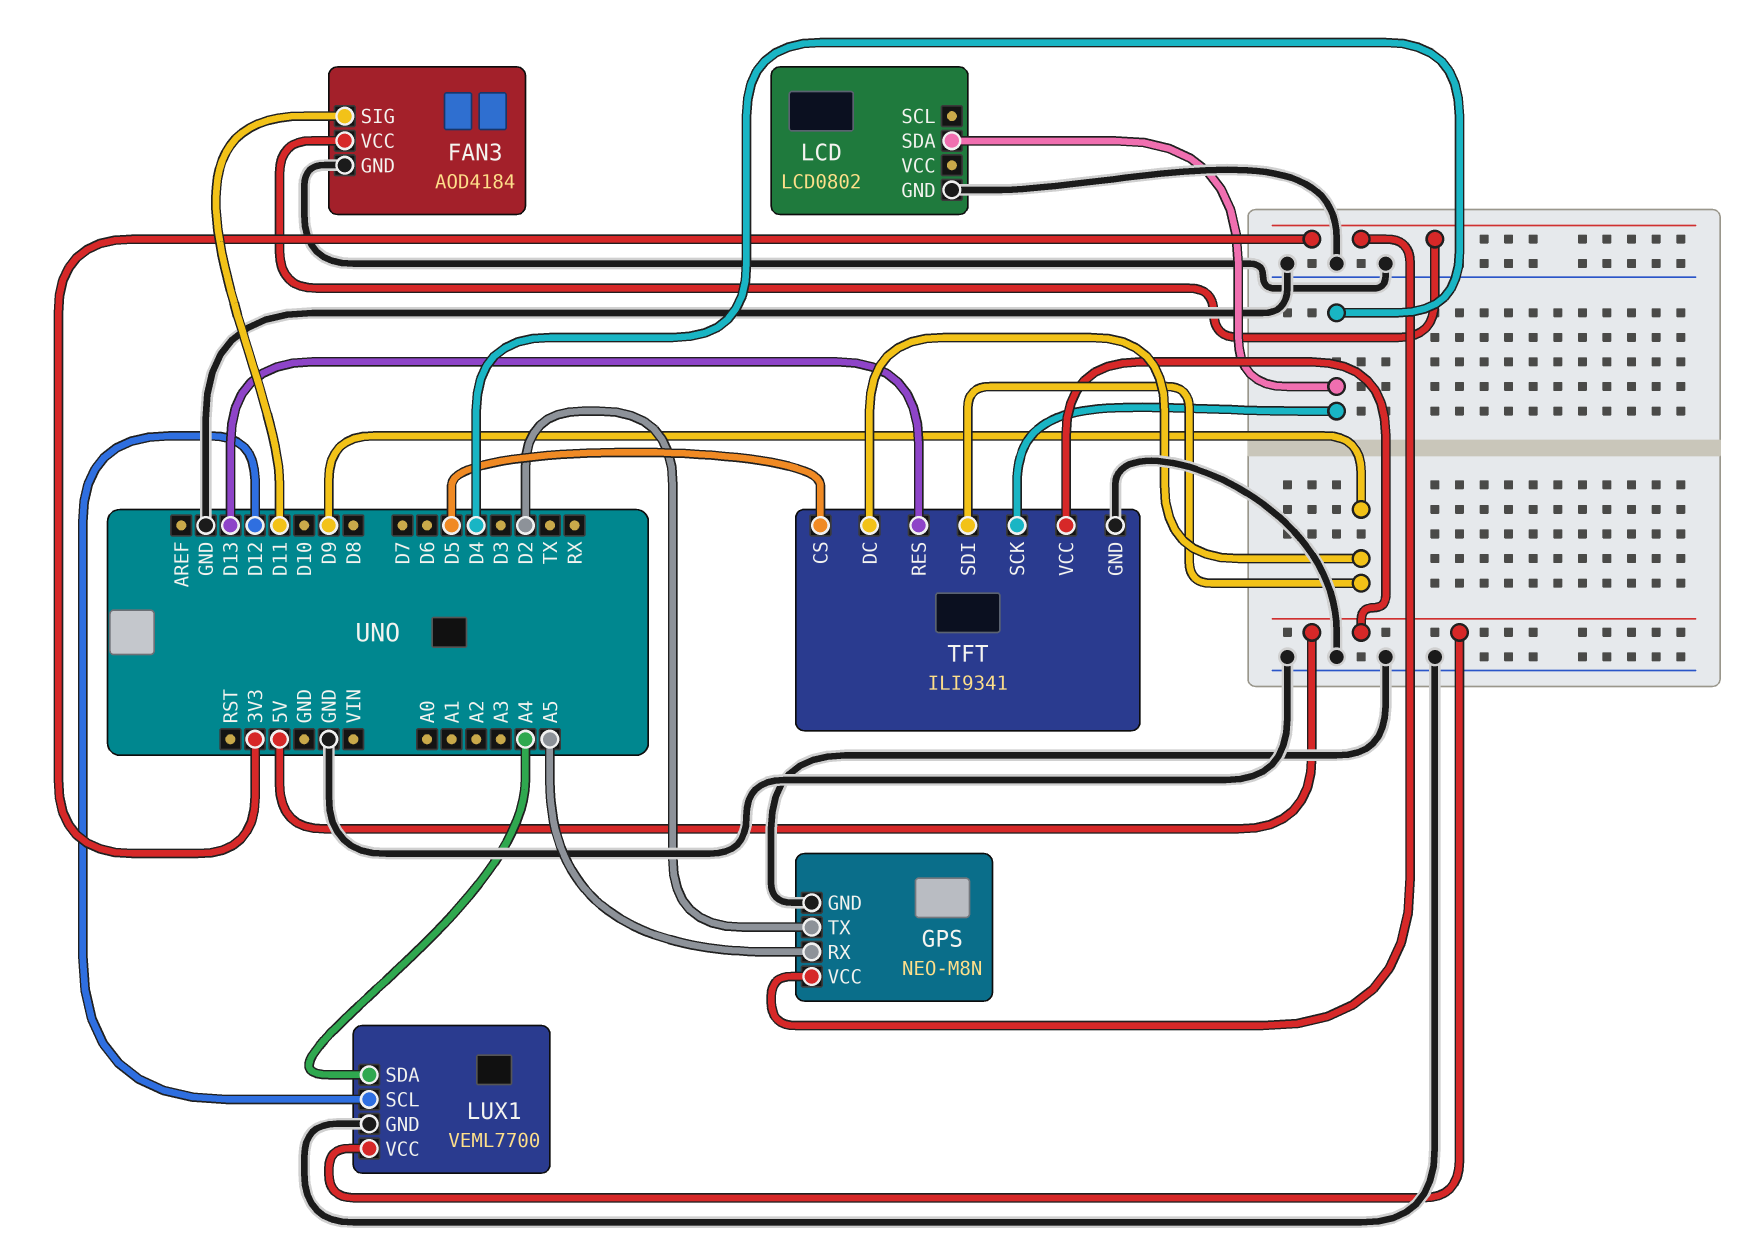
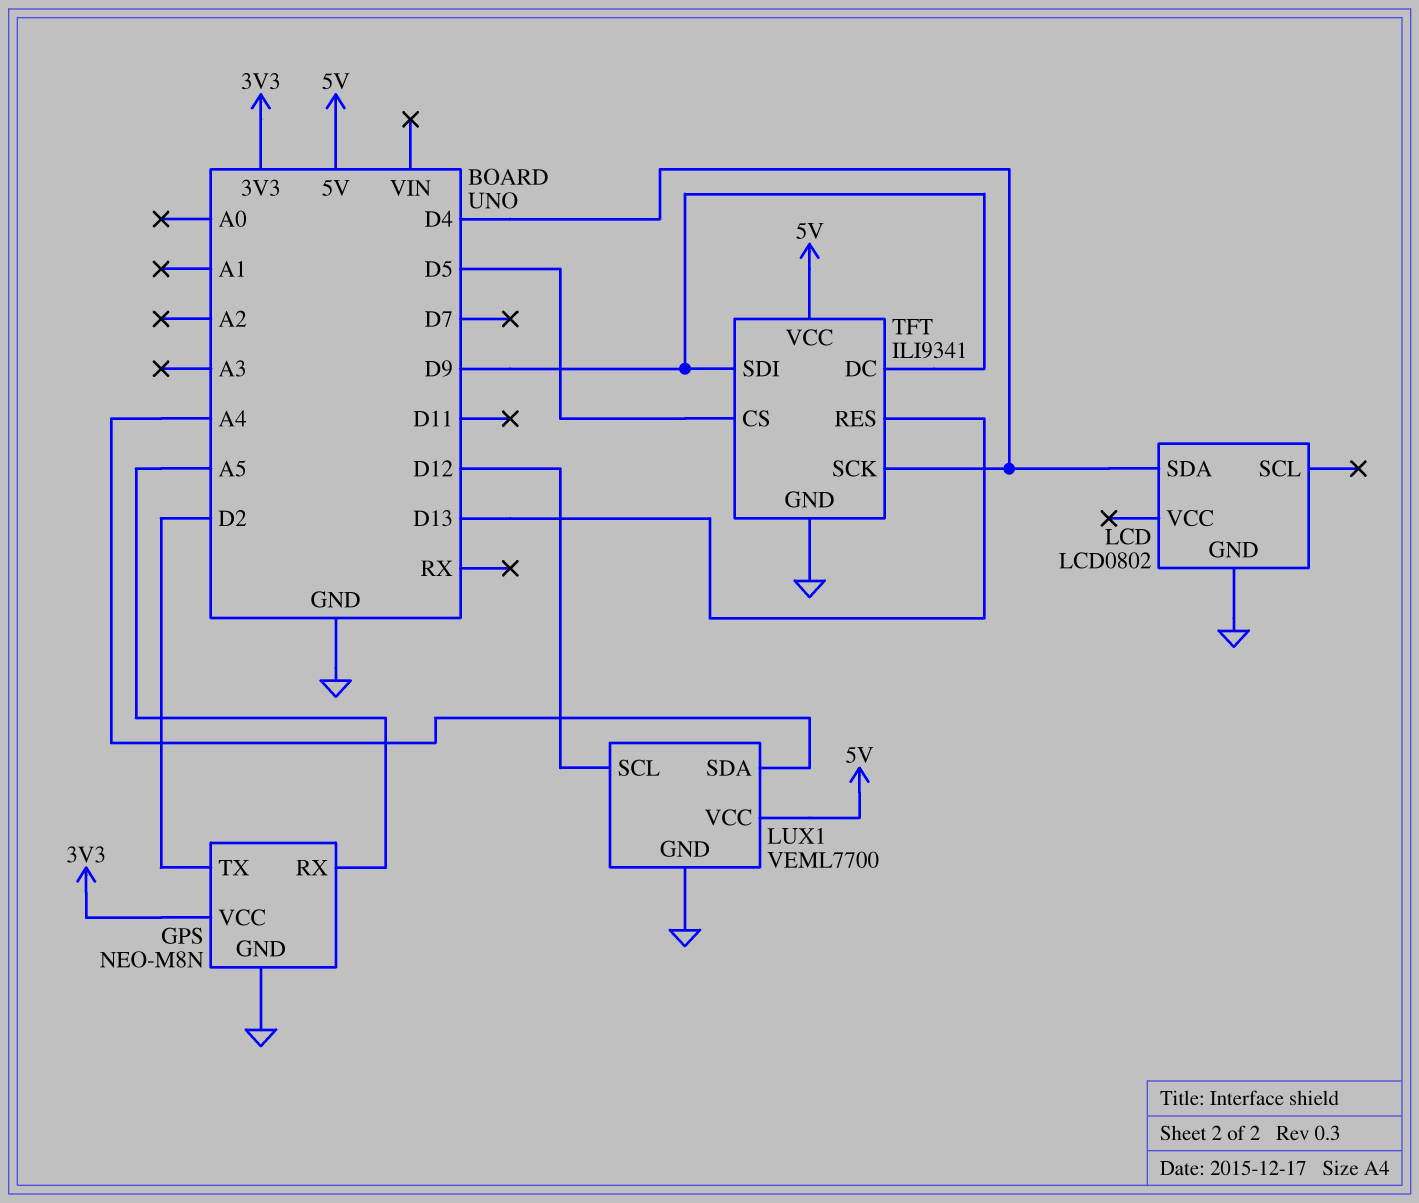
FAN3: AOD4184 -> none
FAN3 pin GND: GND -> none
FAN3 pin SIG: D11 -> none
FAN3 pin VCC: 3V3 -> none

